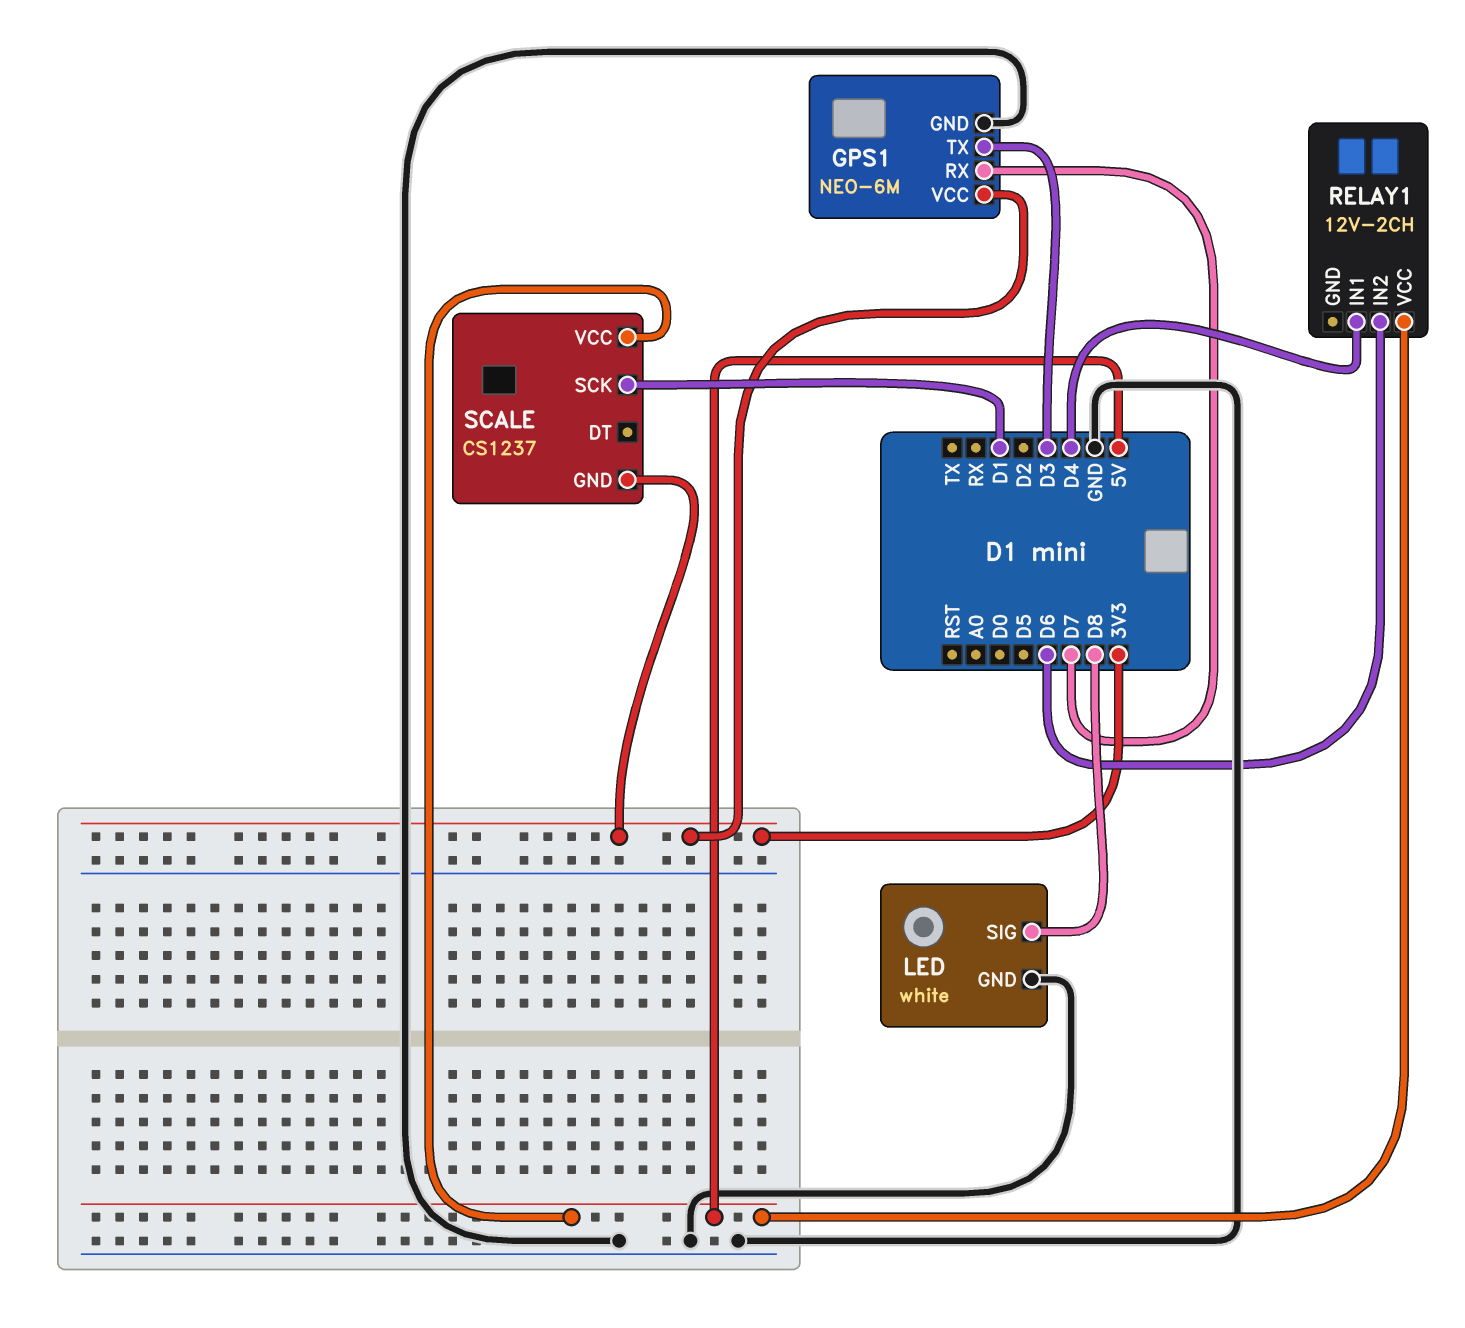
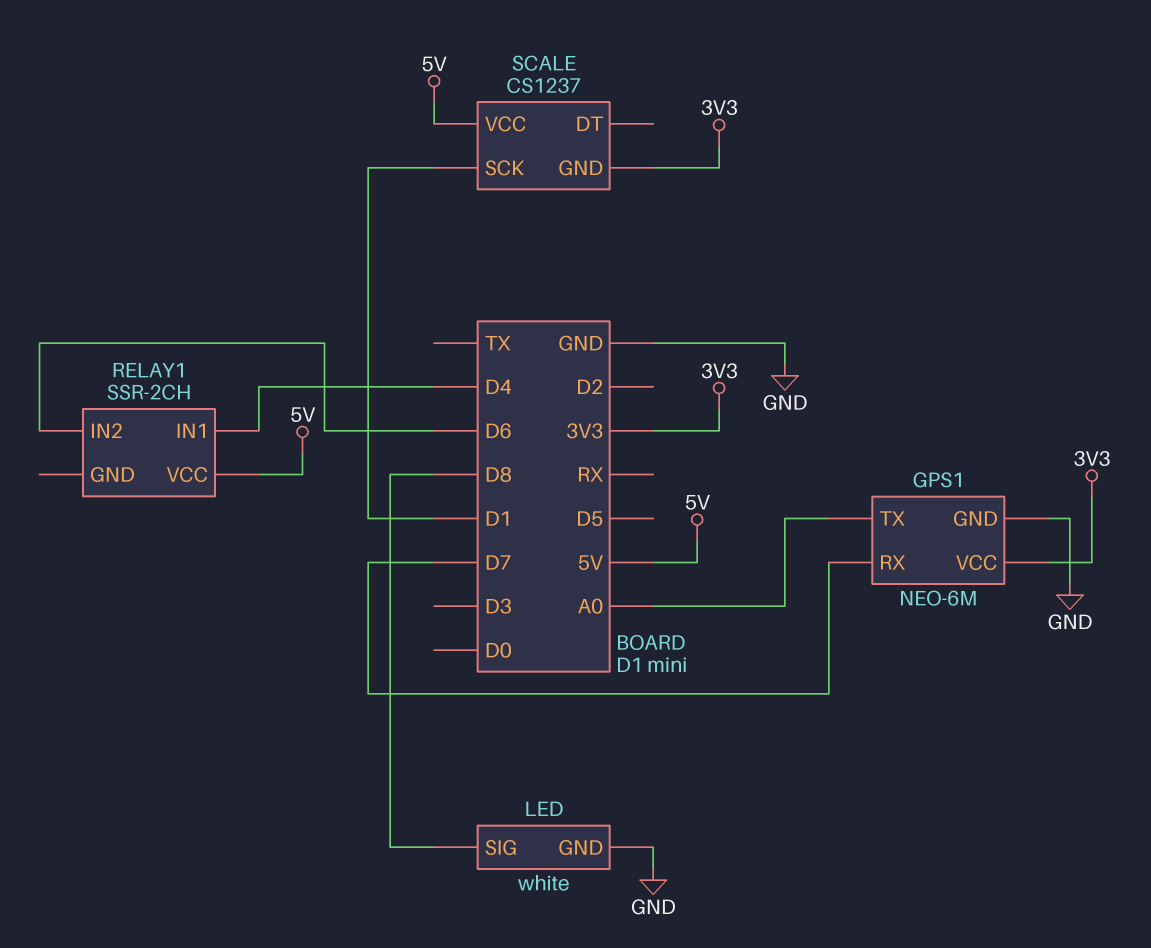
GPS1 pin TX: D3 -> A0
RELAY1: 12V-2CH -> SSR-2CH

